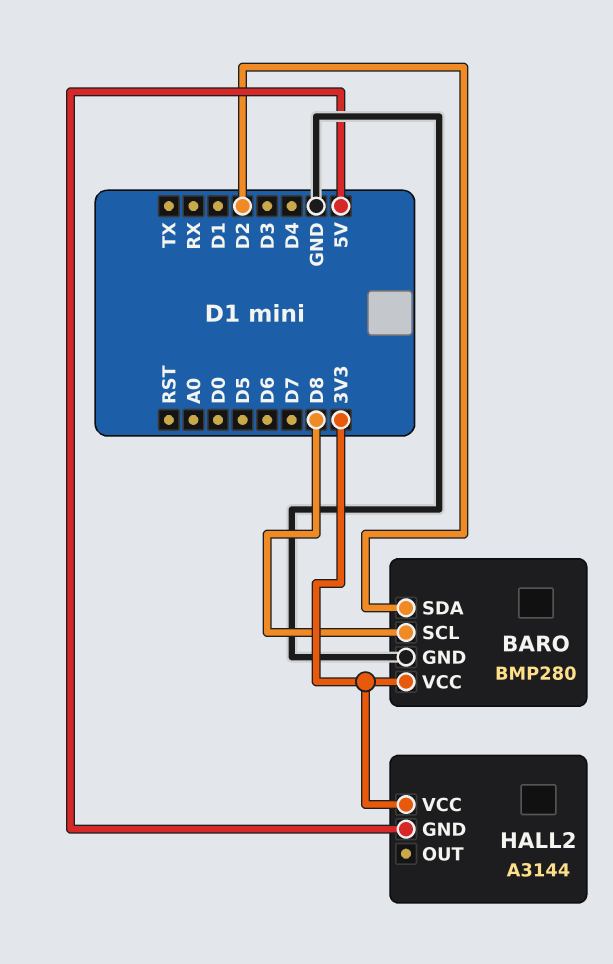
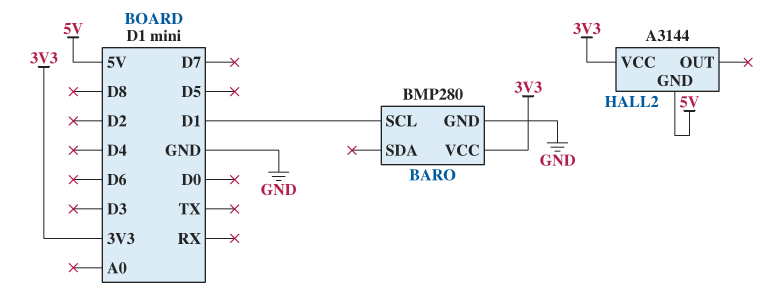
BARO pin SCL: D8 -> D1
BARO pin SDA: D2 -> none

